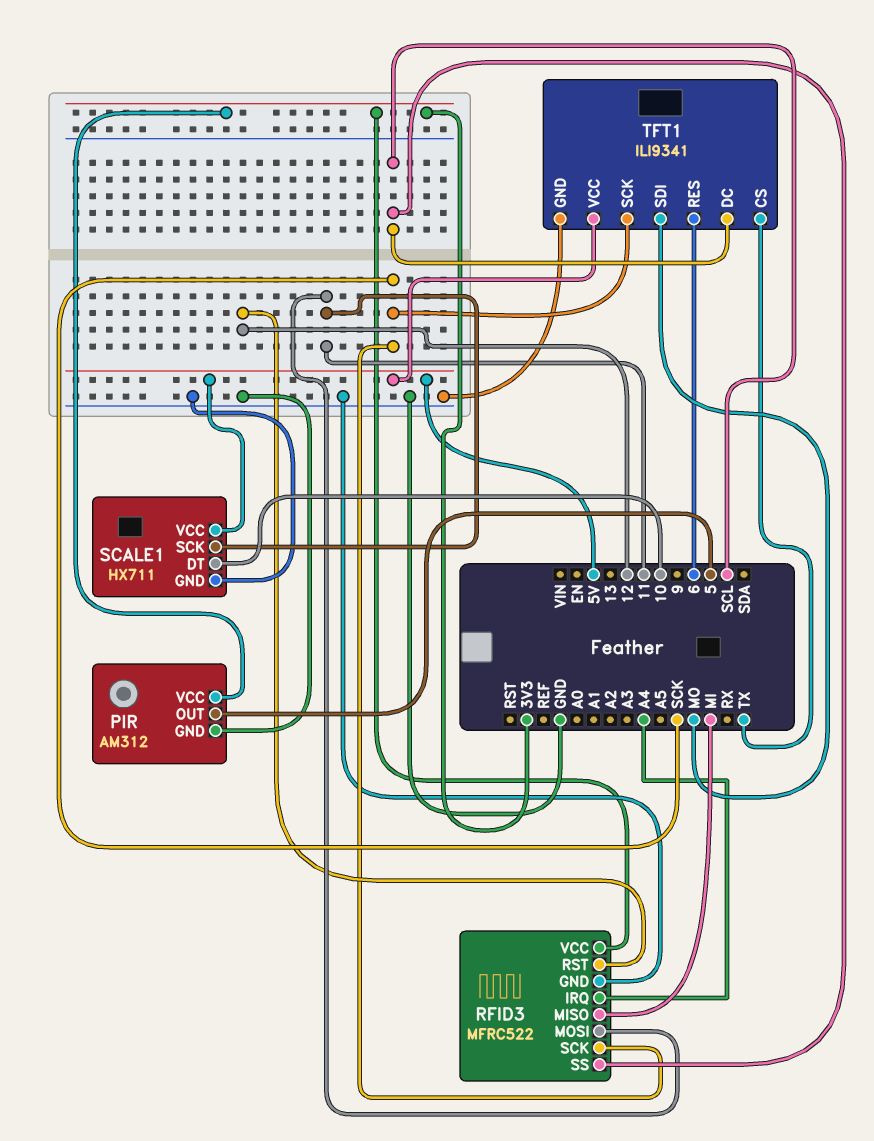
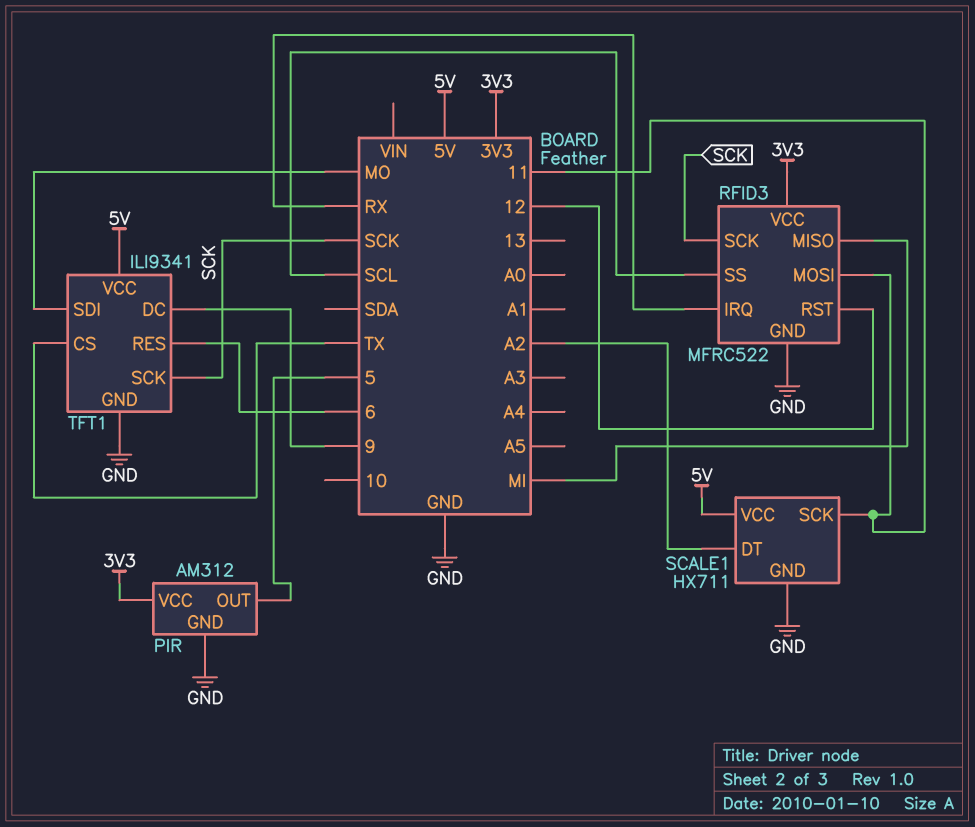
RFID3 pin IRQ: A4 -> RX
SCALE1 pin DT: 10 -> A2
TFT1 pin DC: SCL -> 9

